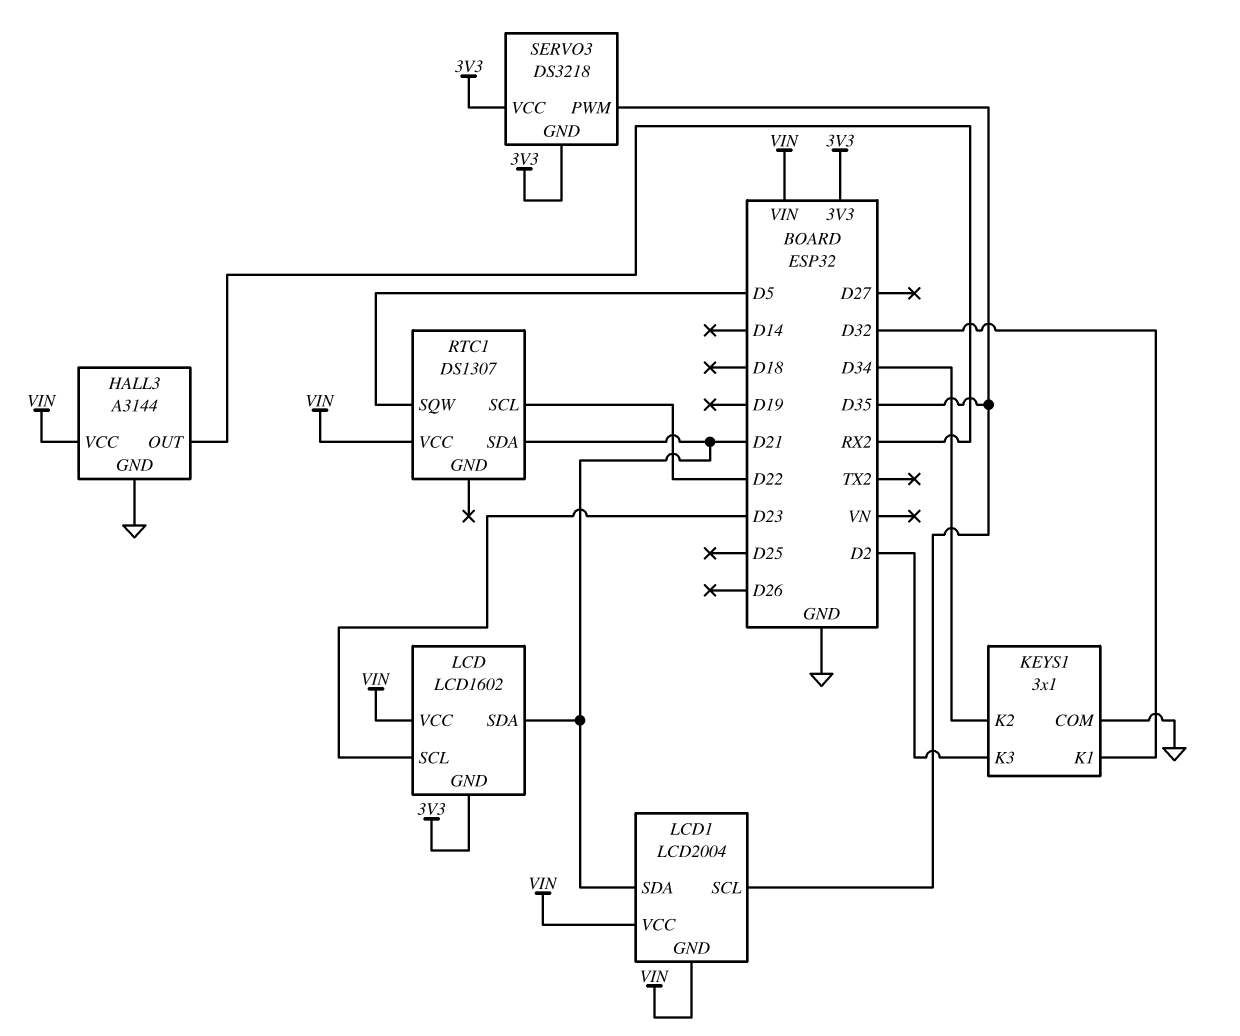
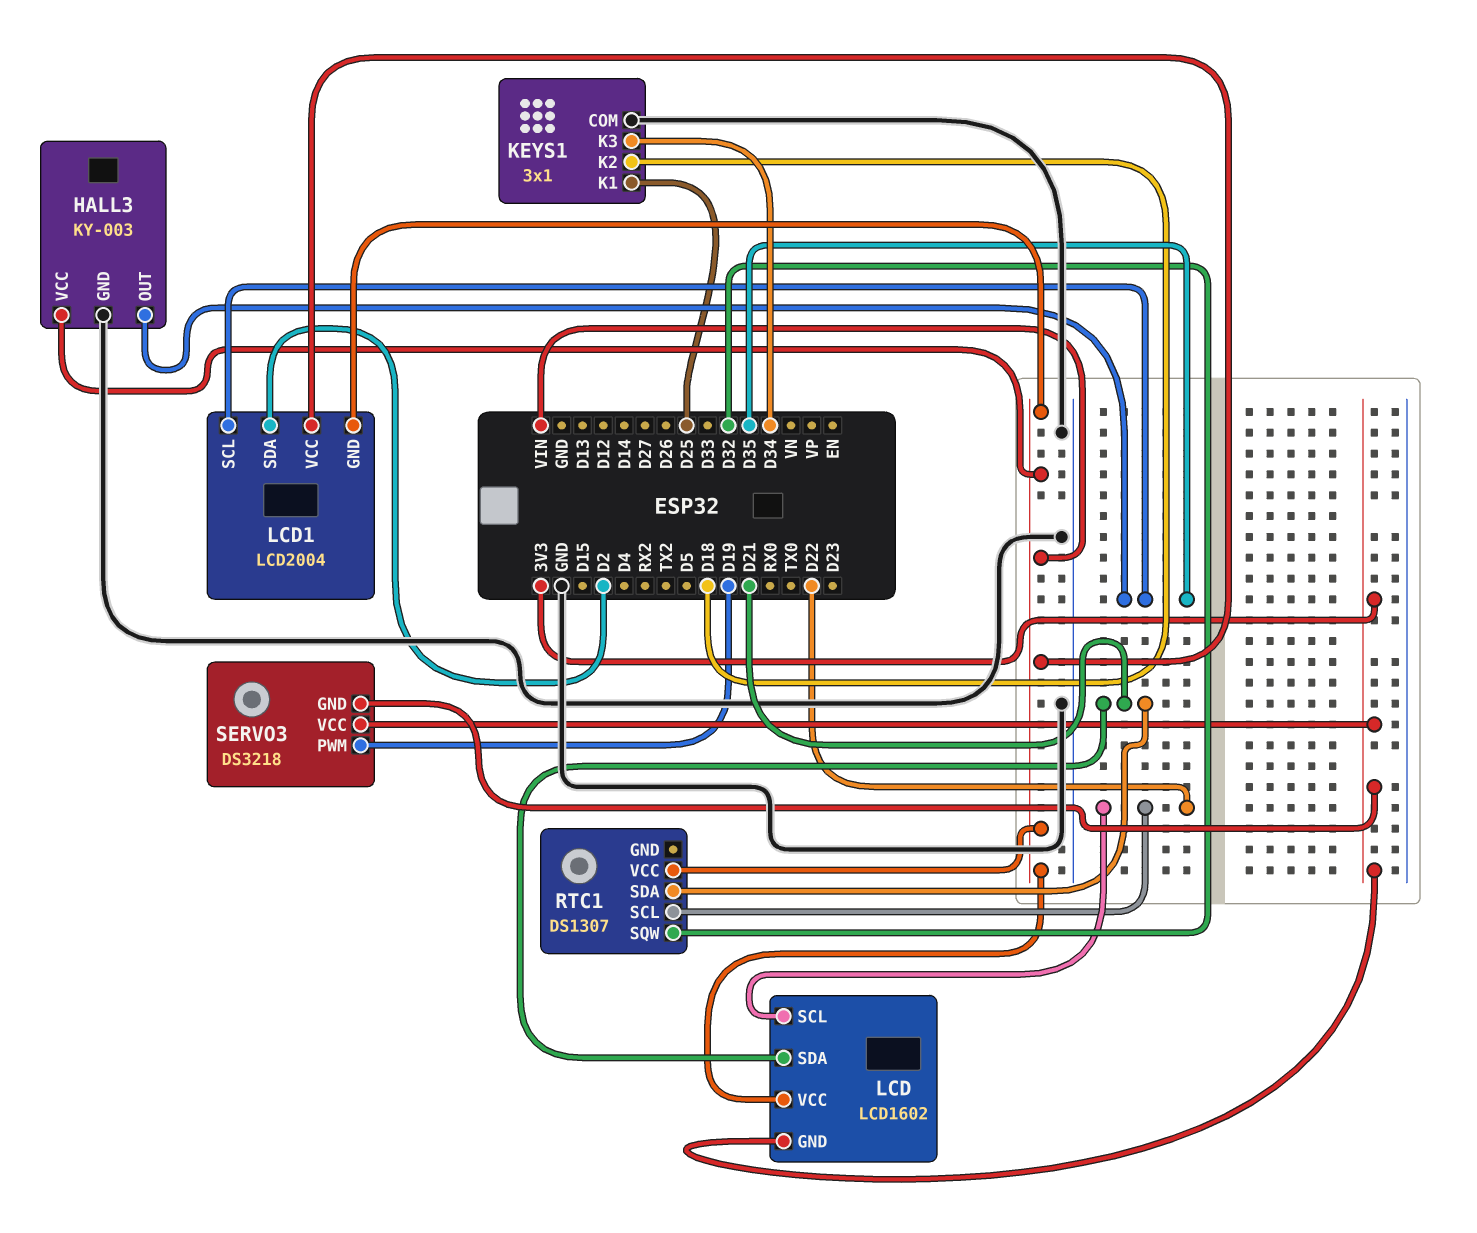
HALL3: A3144 -> KY-003
HALL3 pin OUT: RX2 -> D35
KEYS1 pin K1: D32 -> D25
KEYS1 pin K2: D34 -> D18
KEYS1 pin K3: D2 -> D34
LCD pin SCL: D23 -> D22
LCD1 pin SDA: D21 -> D2
RTC1 pin SQW: D5 -> D32
SERVO3 pin PWM: D35 -> D19

